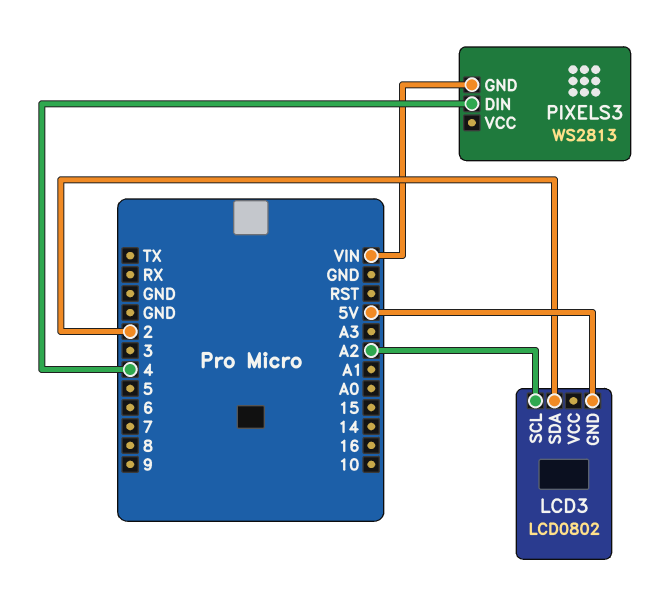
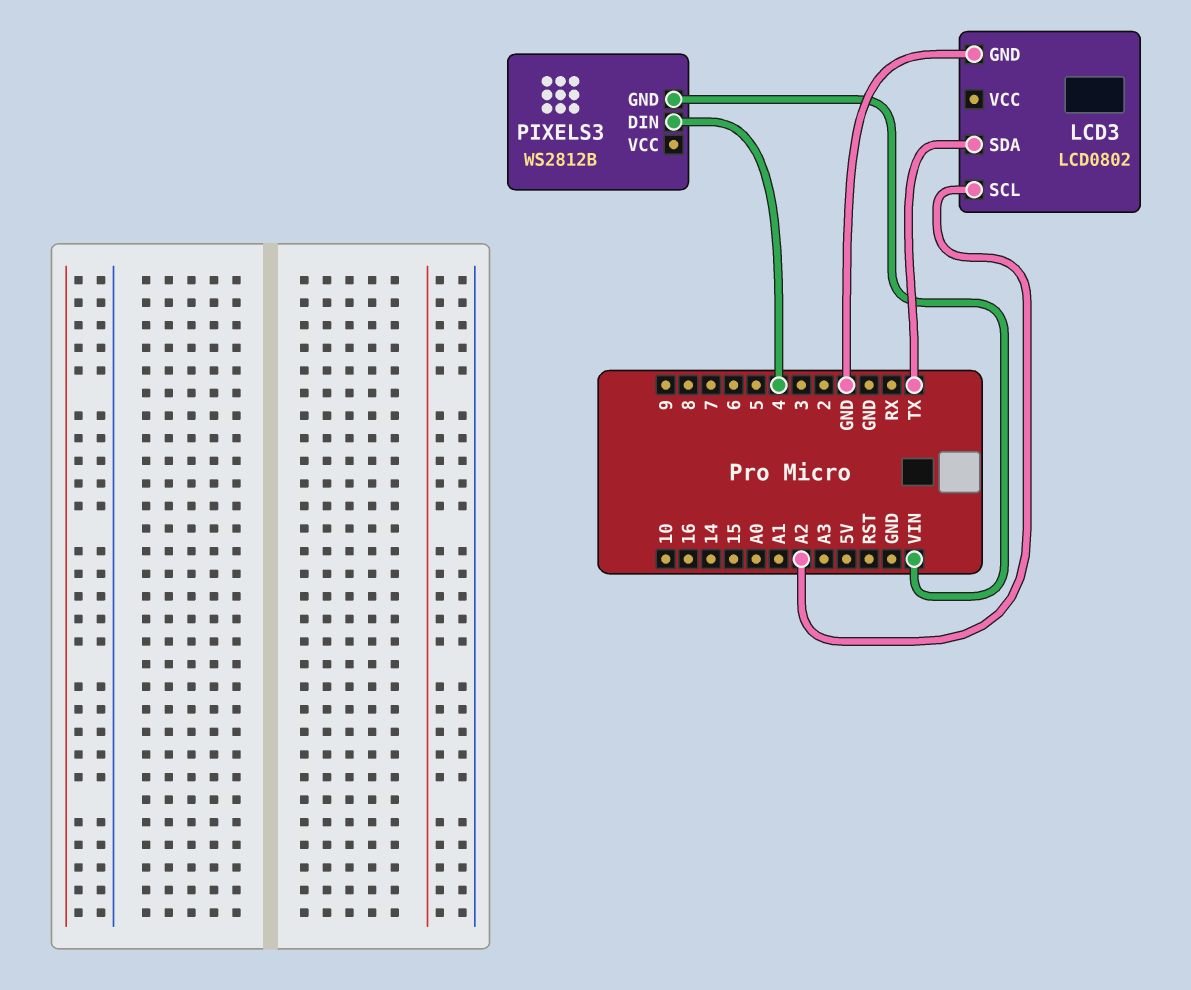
LCD3 pin GND: 5V -> GND
LCD3 pin SDA: 2 -> TX
PIXELS3: WS2813 -> WS2812B

